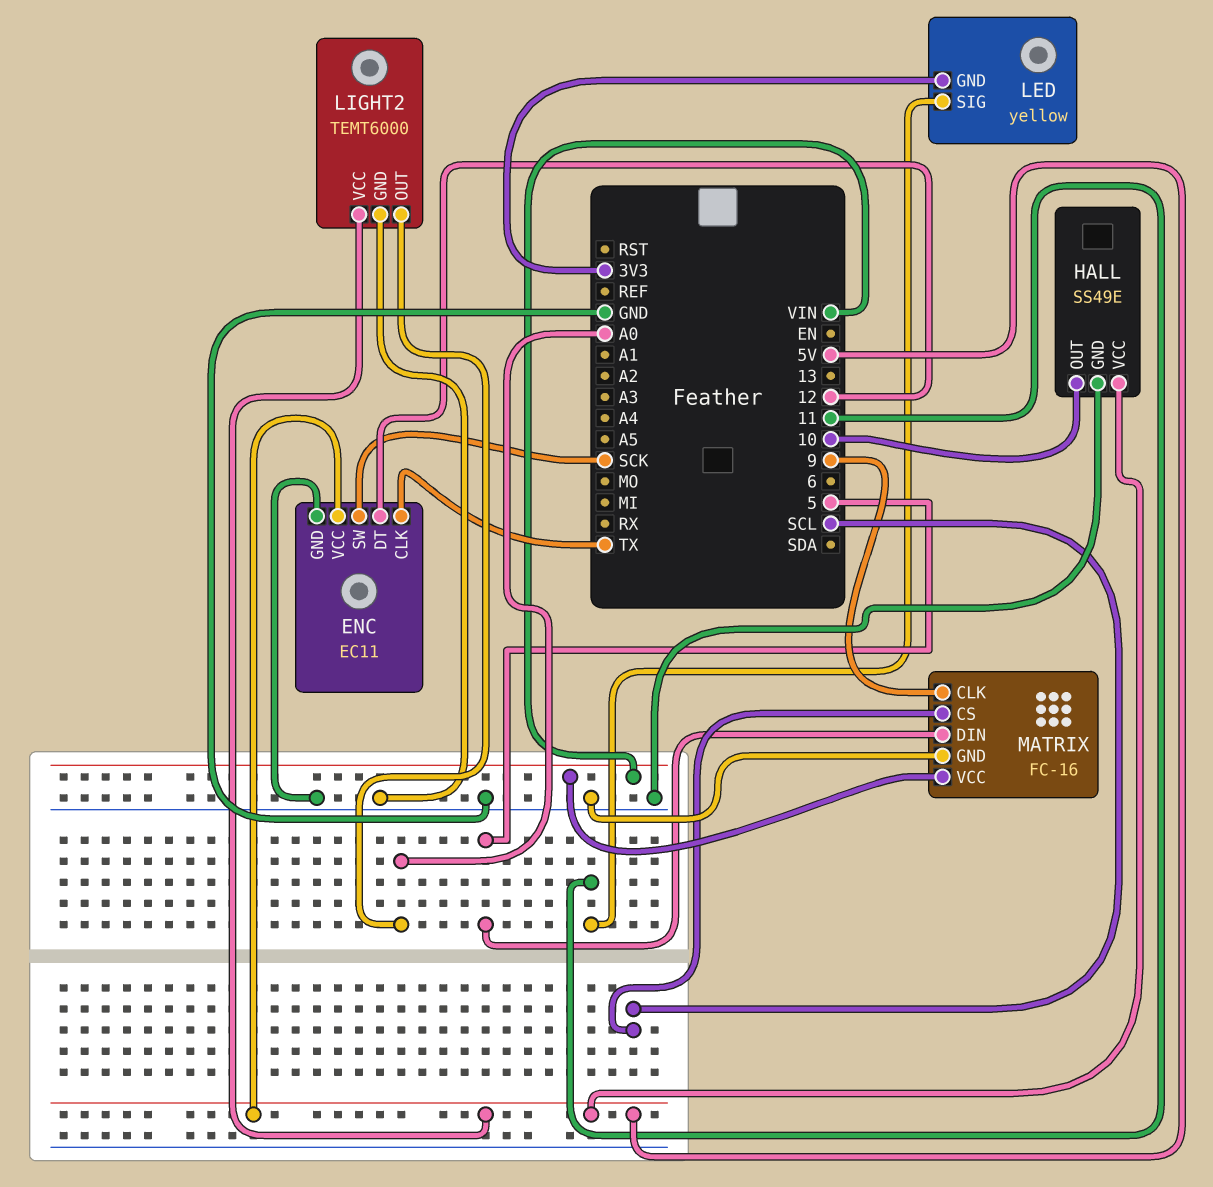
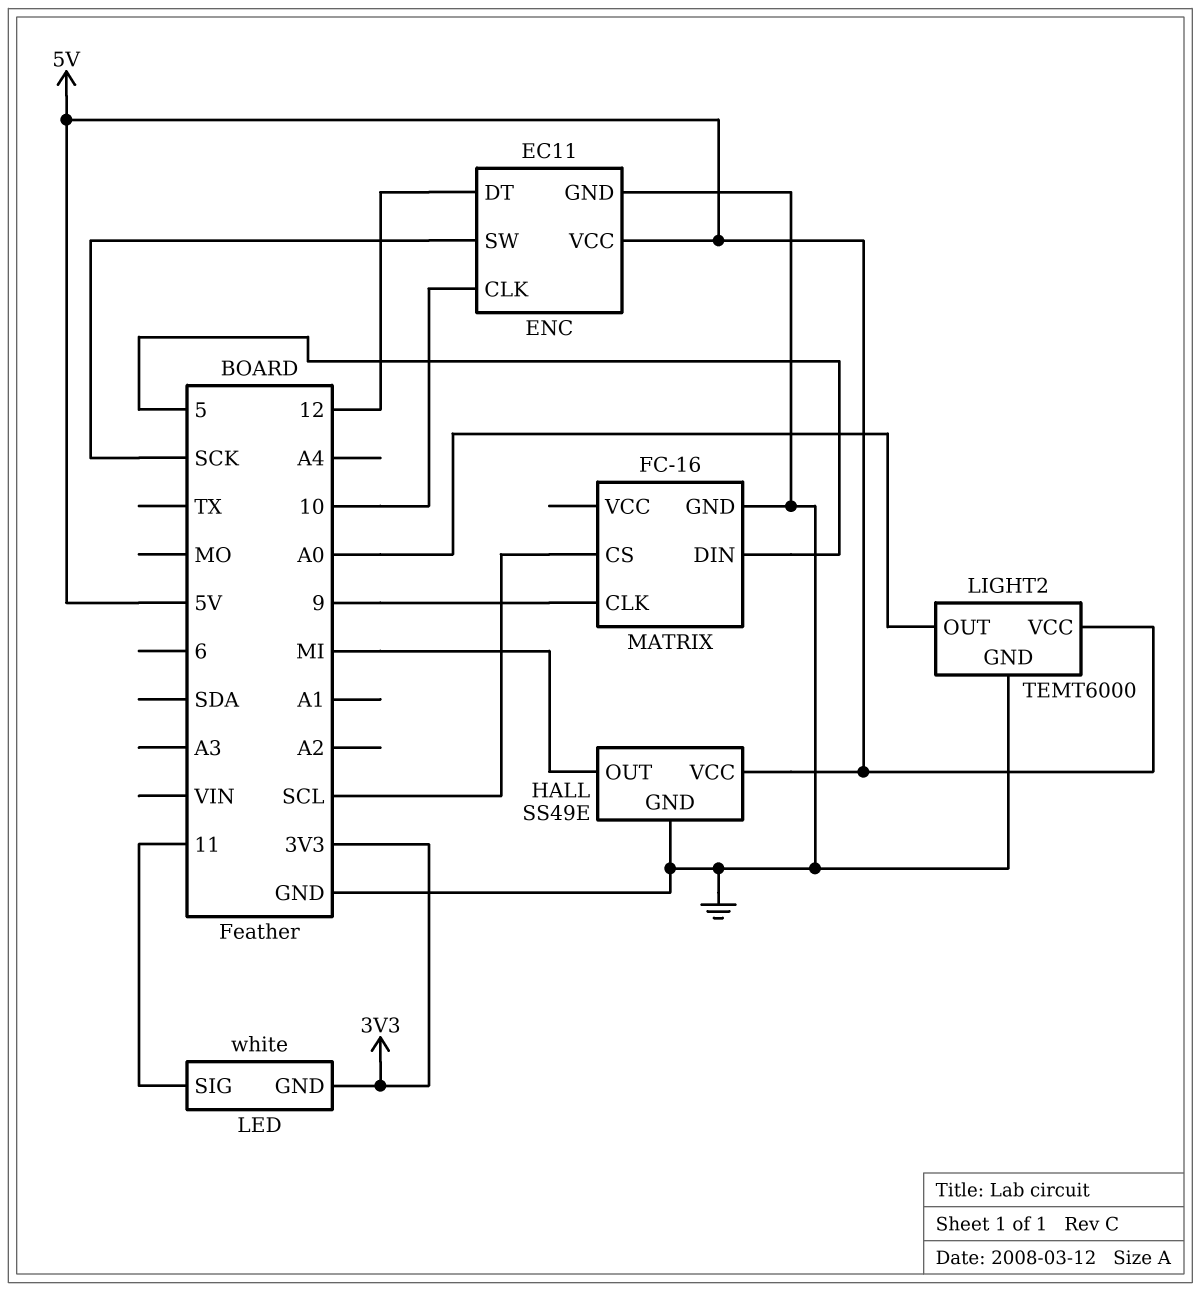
ENC pin CLK: TX -> 10
HALL pin OUT: 10 -> MI
LED: yellow -> white
MATRIX pin VCC: VIN -> none

